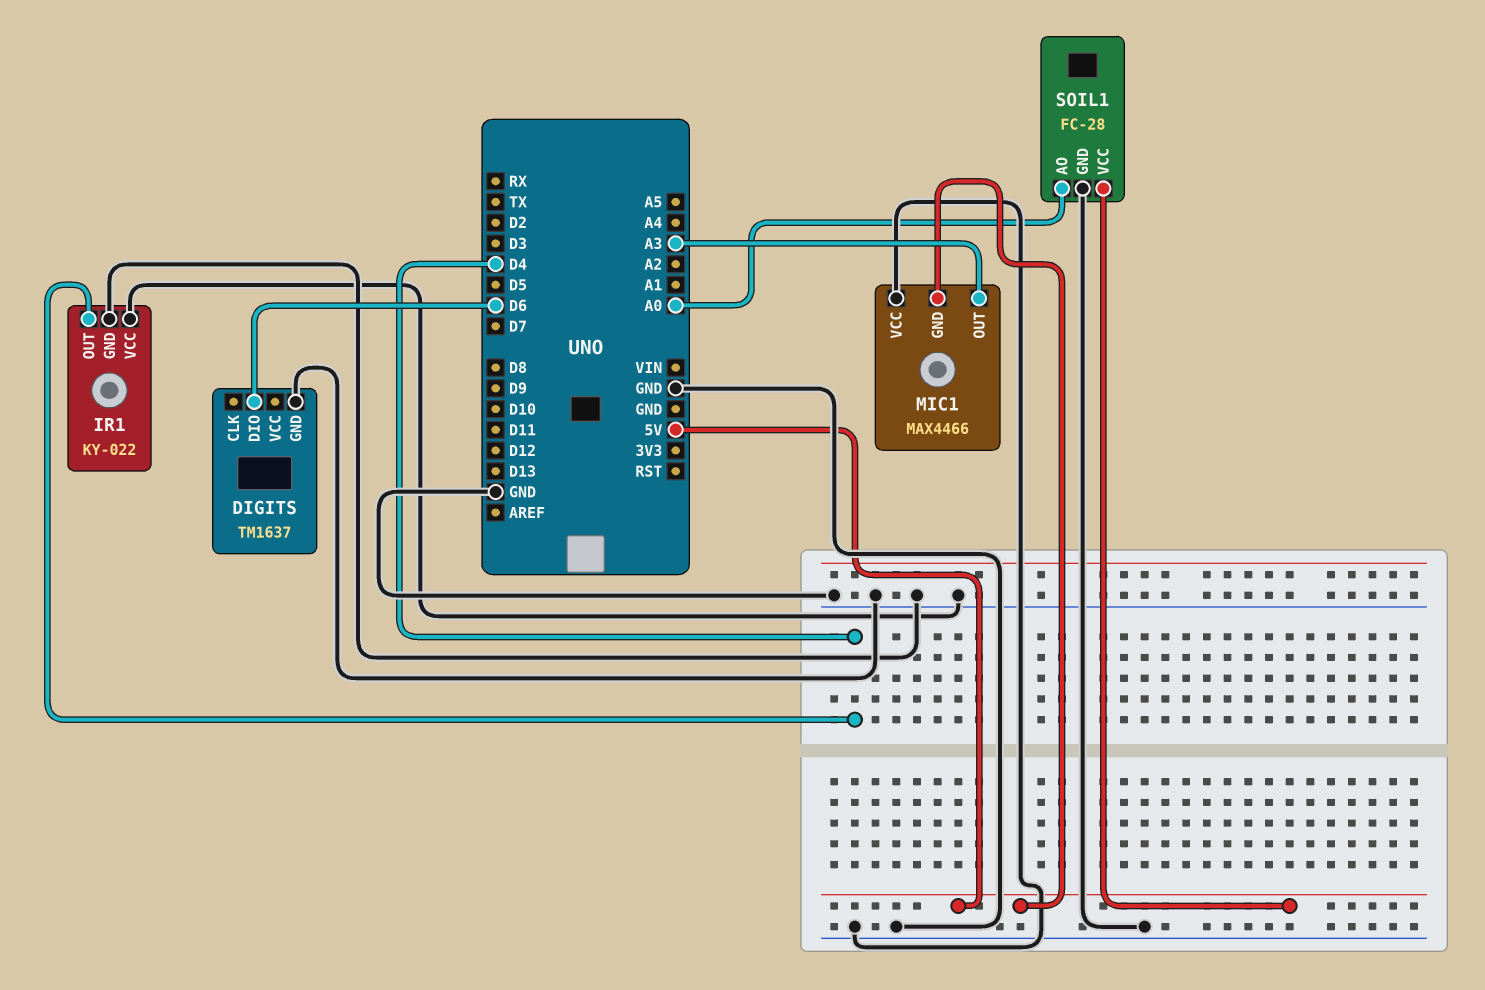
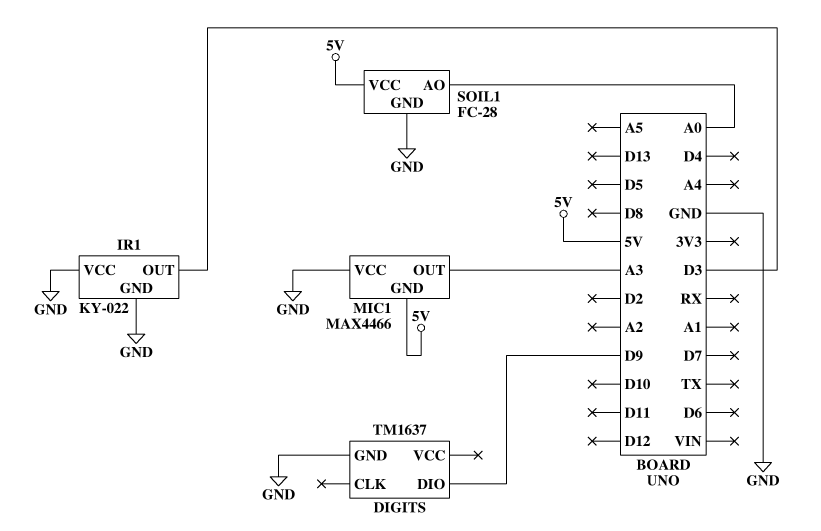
DIGITS pin DIO: D6 -> D9
IR1 pin OUT: D4 -> D3

